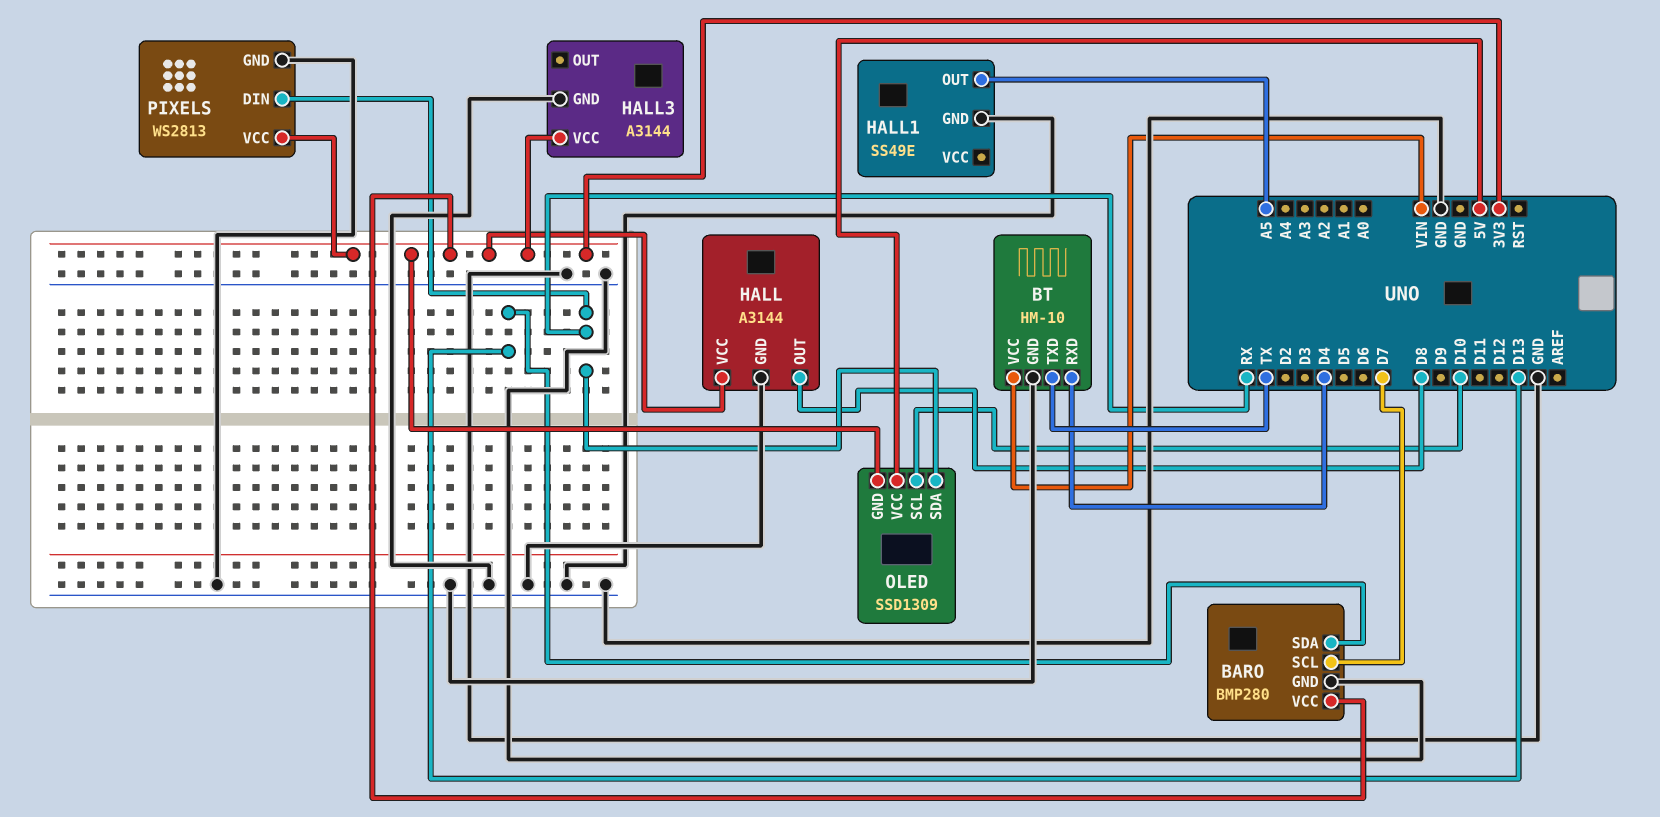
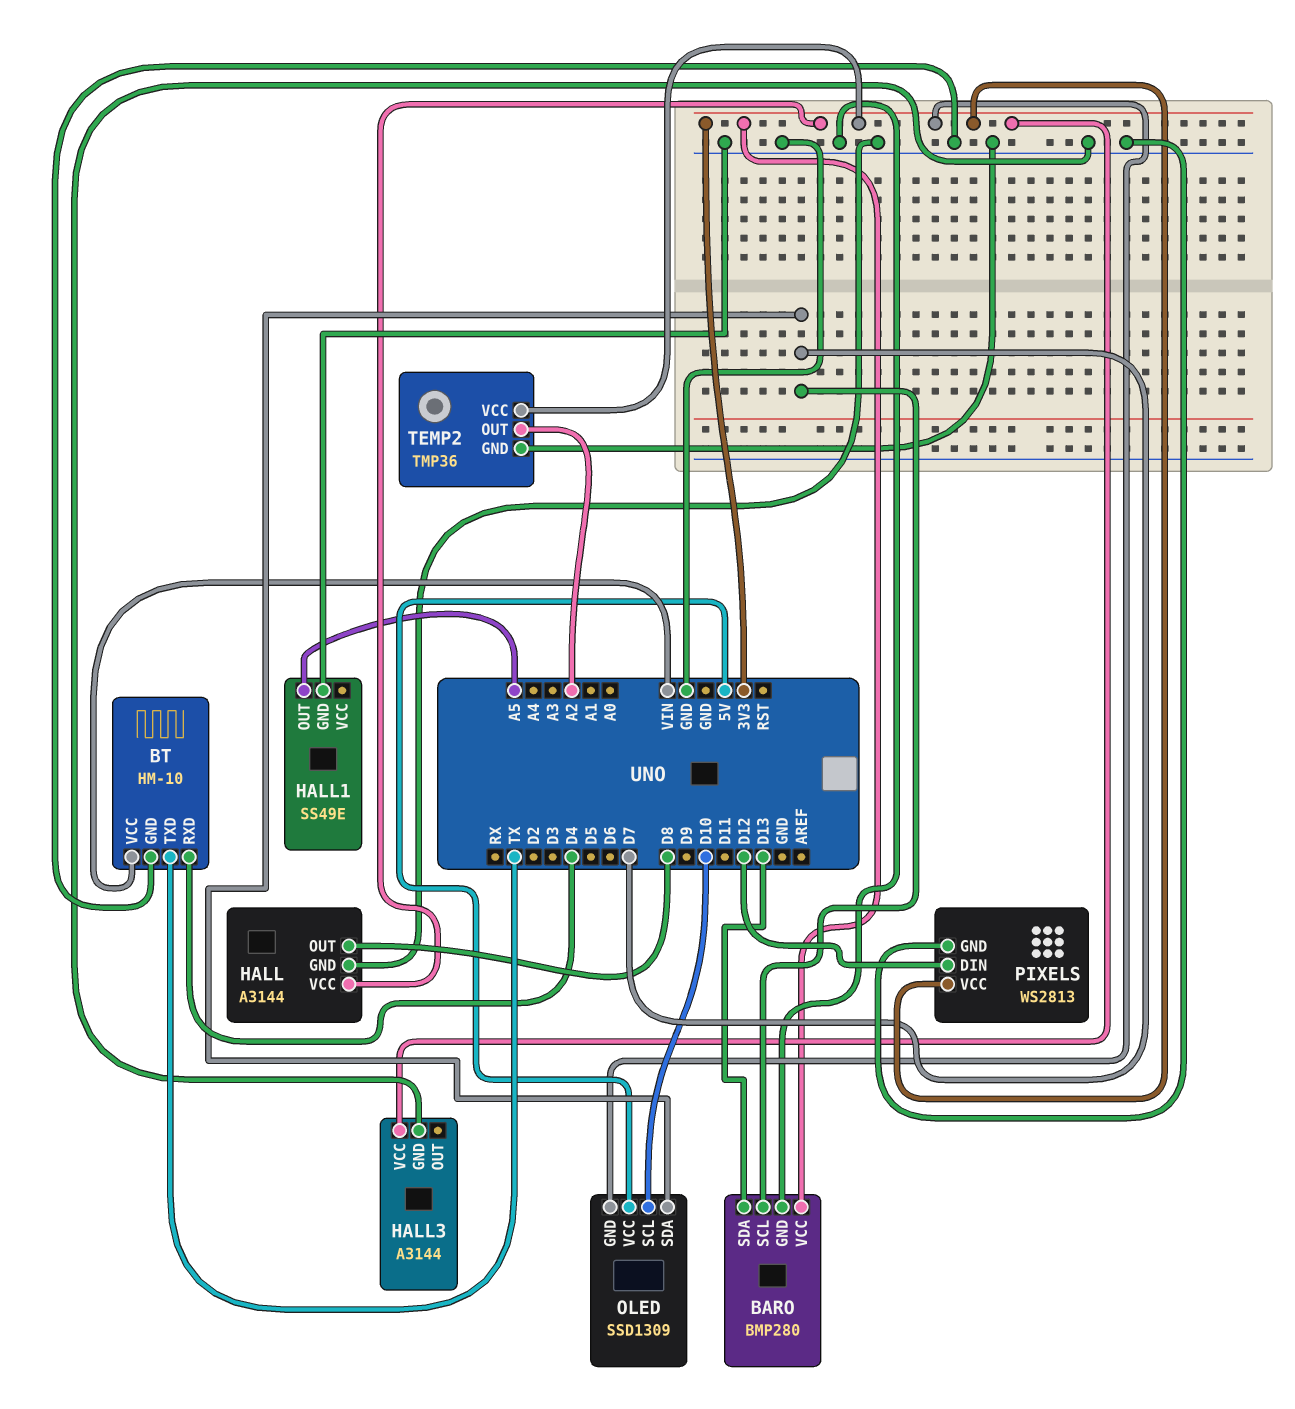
OLED pin SDA: RX -> D7
PIXELS pin DIN: RX -> D12
TEMP2: none -> TMP36
TEMP2 pin GND: none -> GND
TEMP2 pin OUT: none -> A2
TEMP2 pin VCC: none -> 3V3

